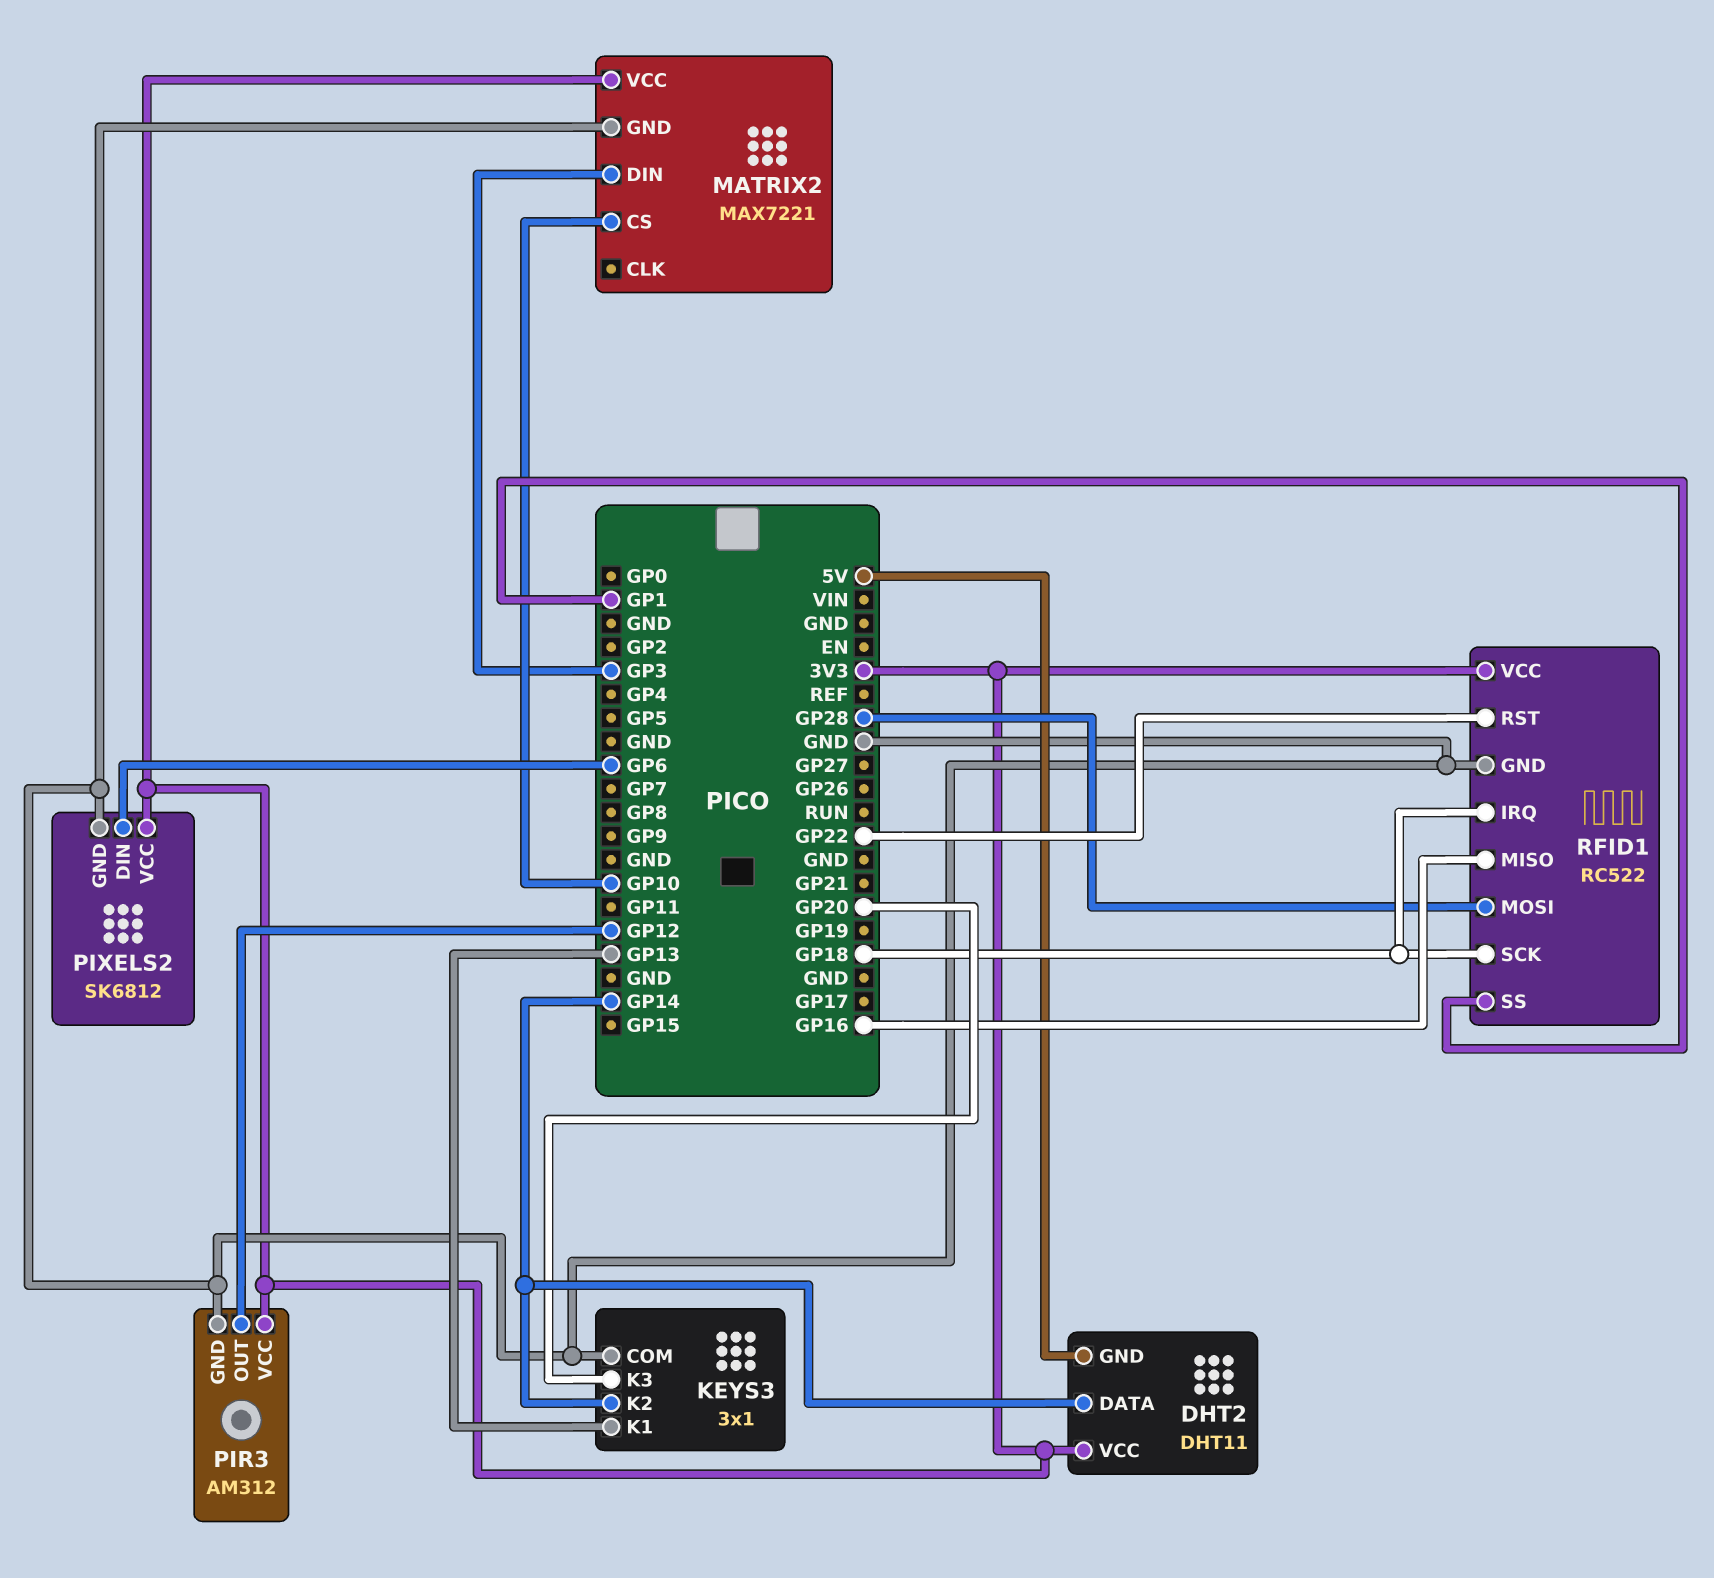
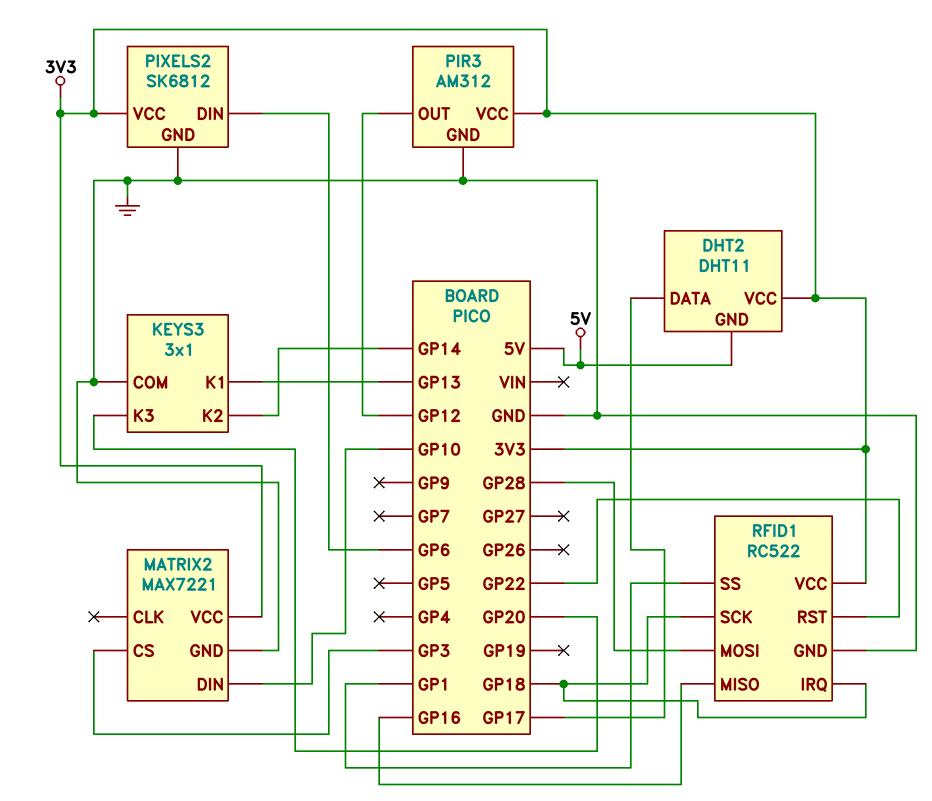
DHT2 pin DATA: GP14 -> GP17
MATRIX2 pin CS: GP10 -> GP3
MATRIX2 pin DIN: GP3 -> GP10

